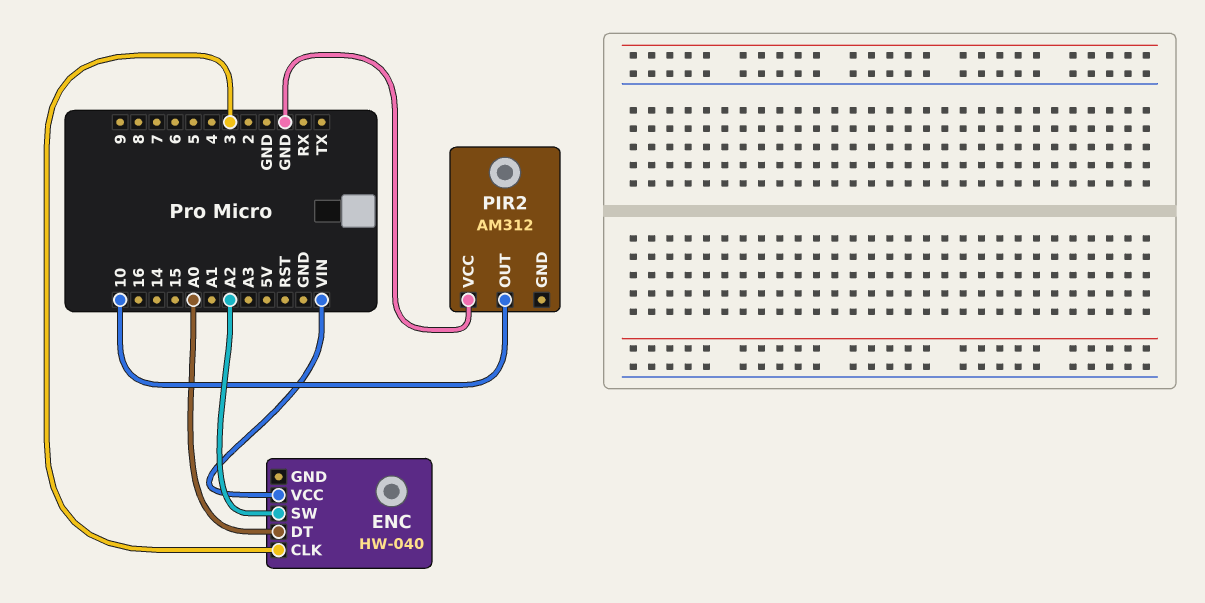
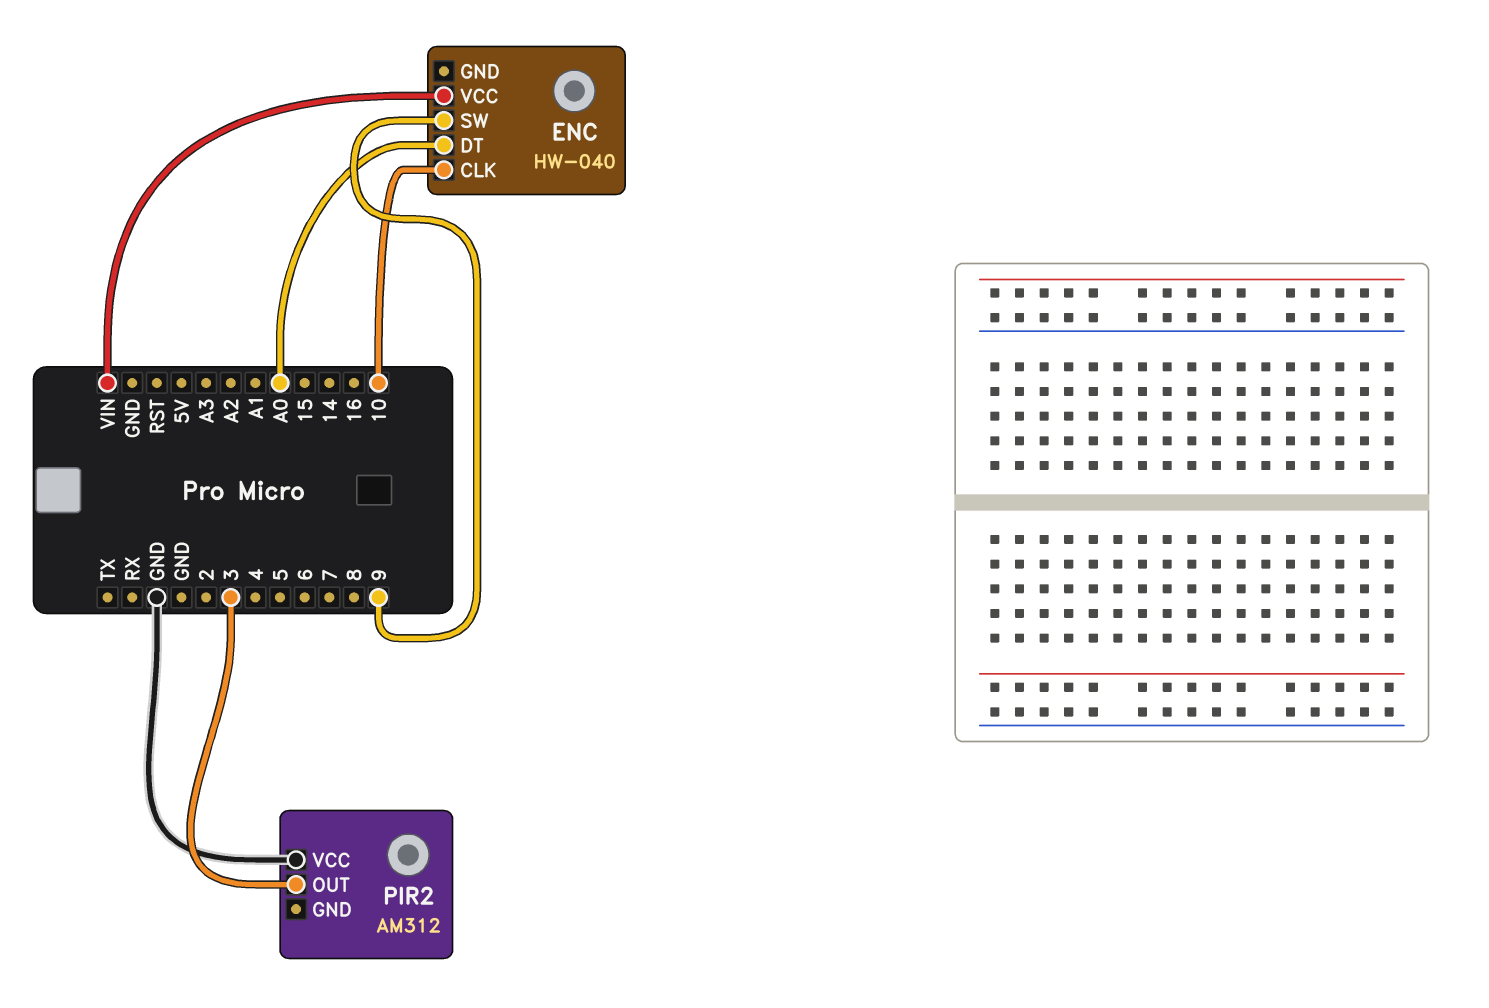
ENC pin CLK: 3 -> 10
ENC pin SW: A2 -> 9
PIR2 pin OUT: 10 -> 3

